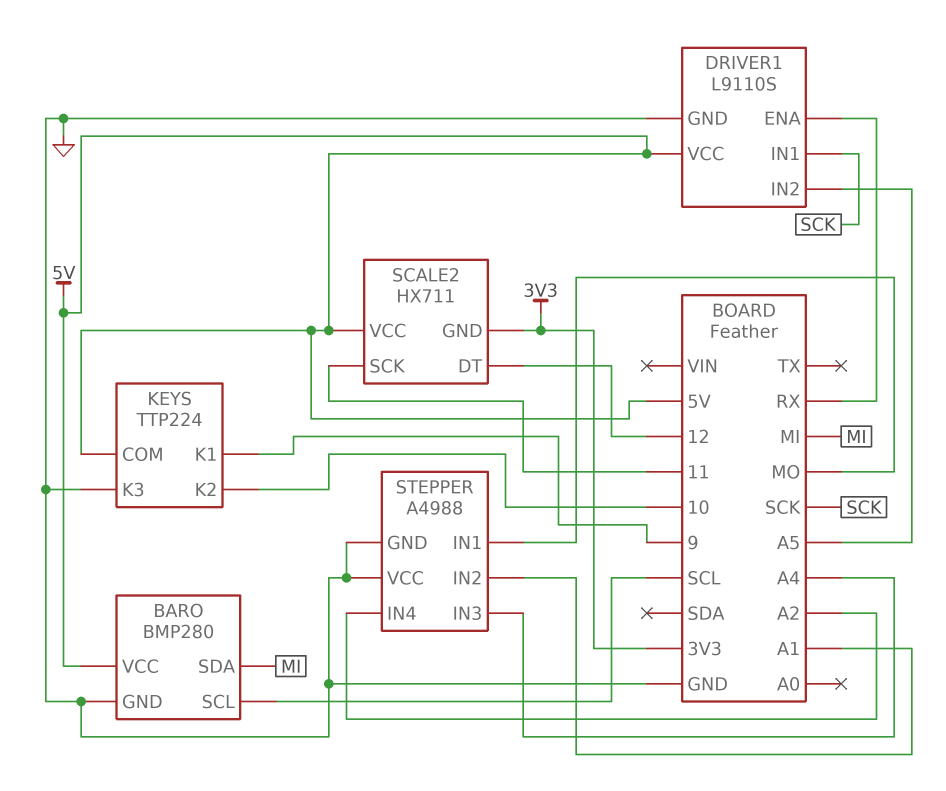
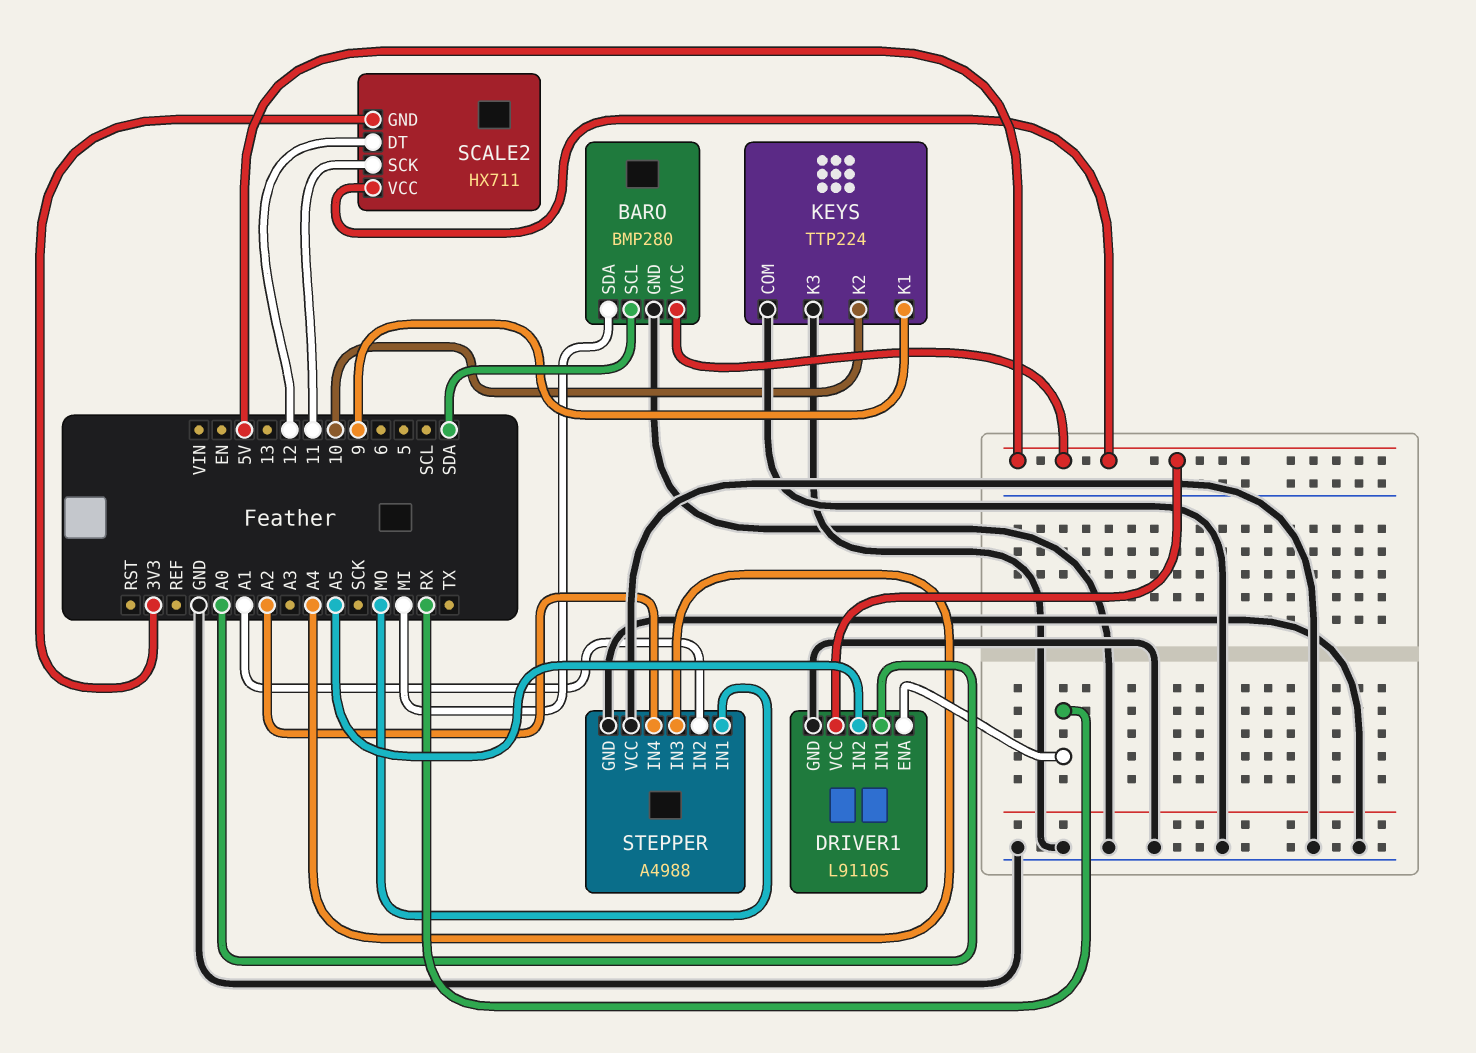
BARO pin SCL: SCL -> SDA
DRIVER1 pin IN1: SCK -> A0
KEYS pin COM: 5V -> GND

